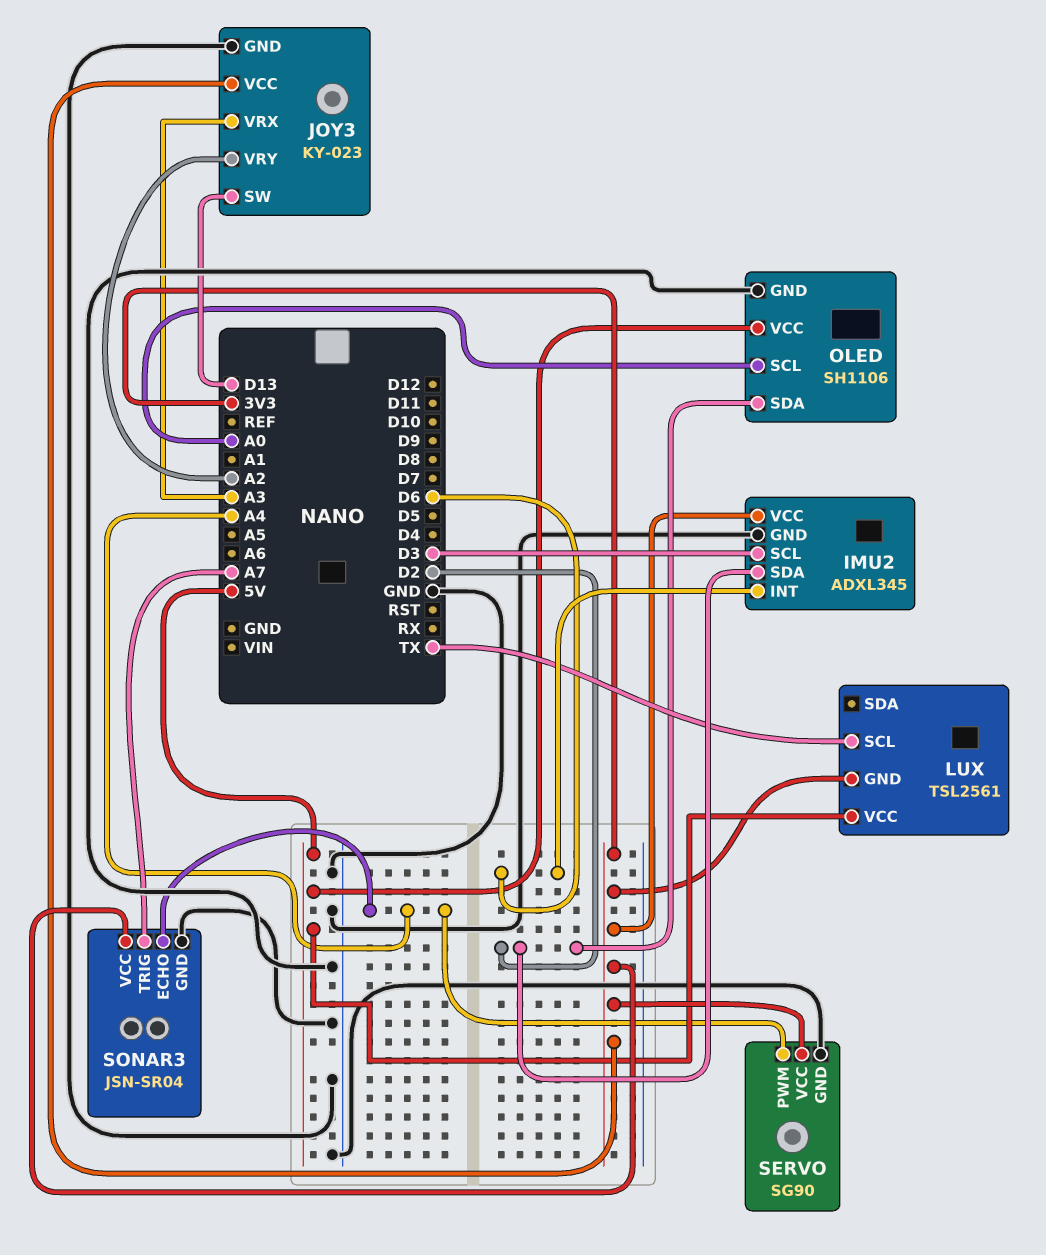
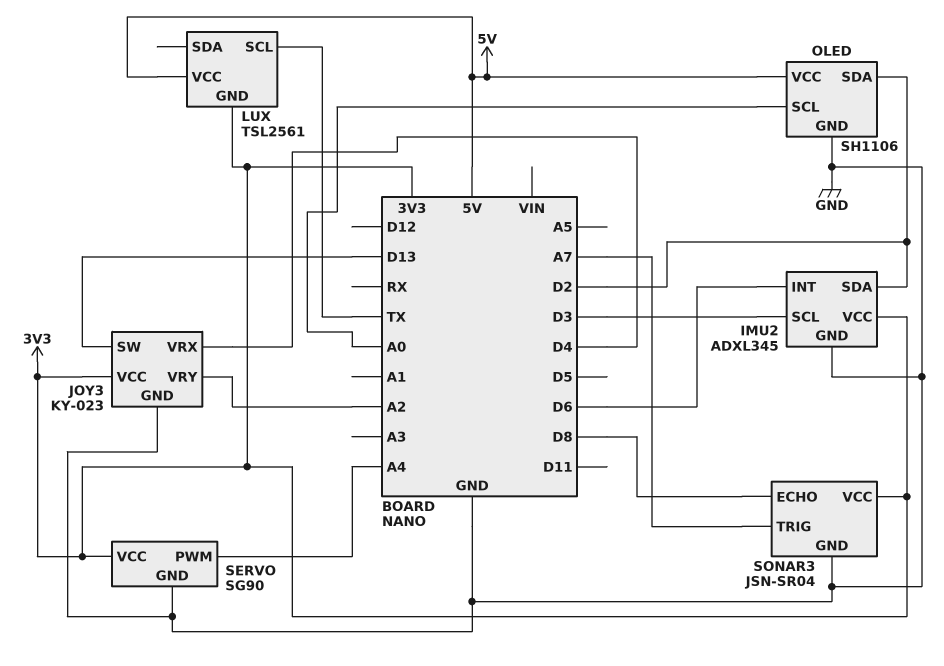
JOY3 pin VRX: A3 -> D4
SONAR3 pin ECHO: A4 -> D8

